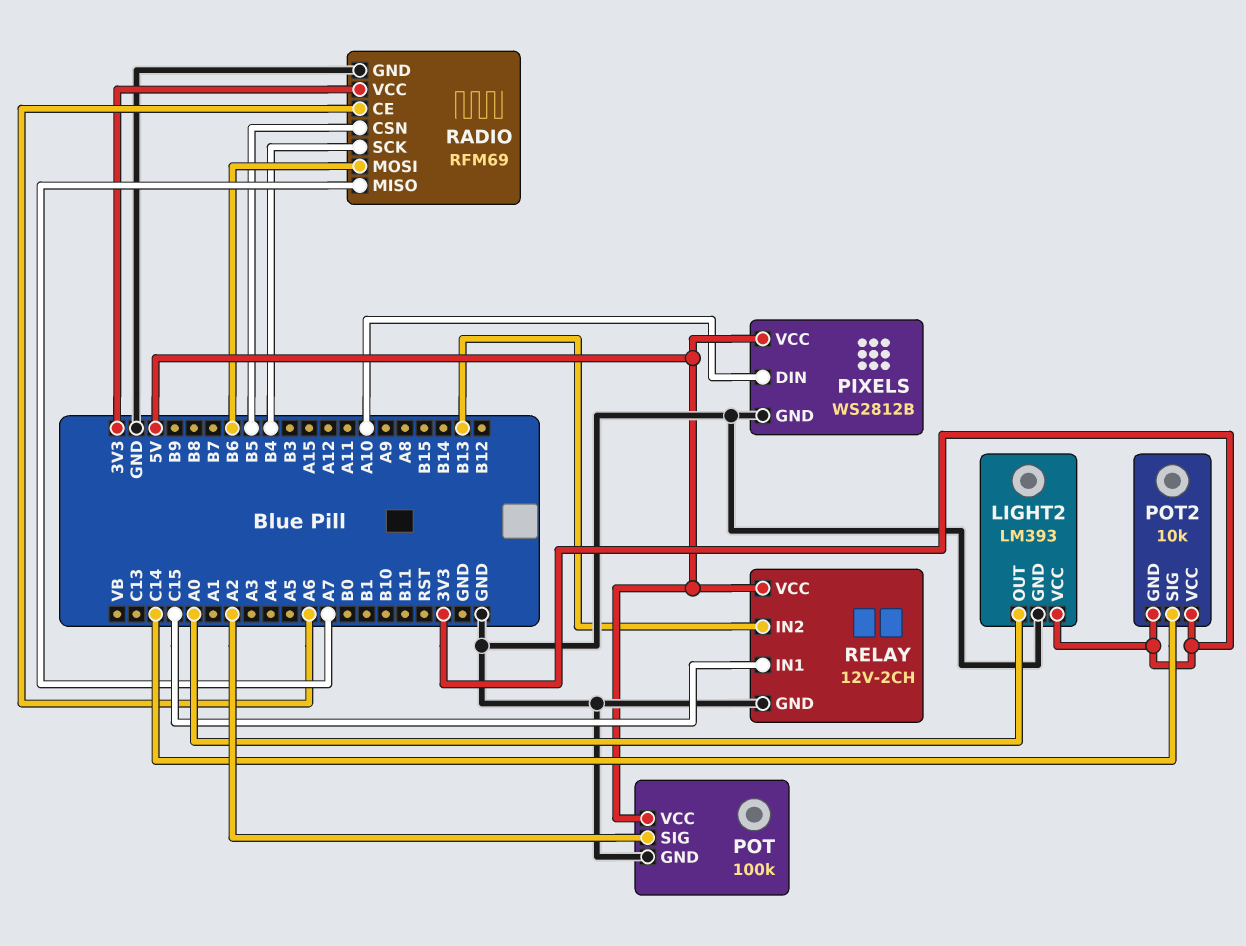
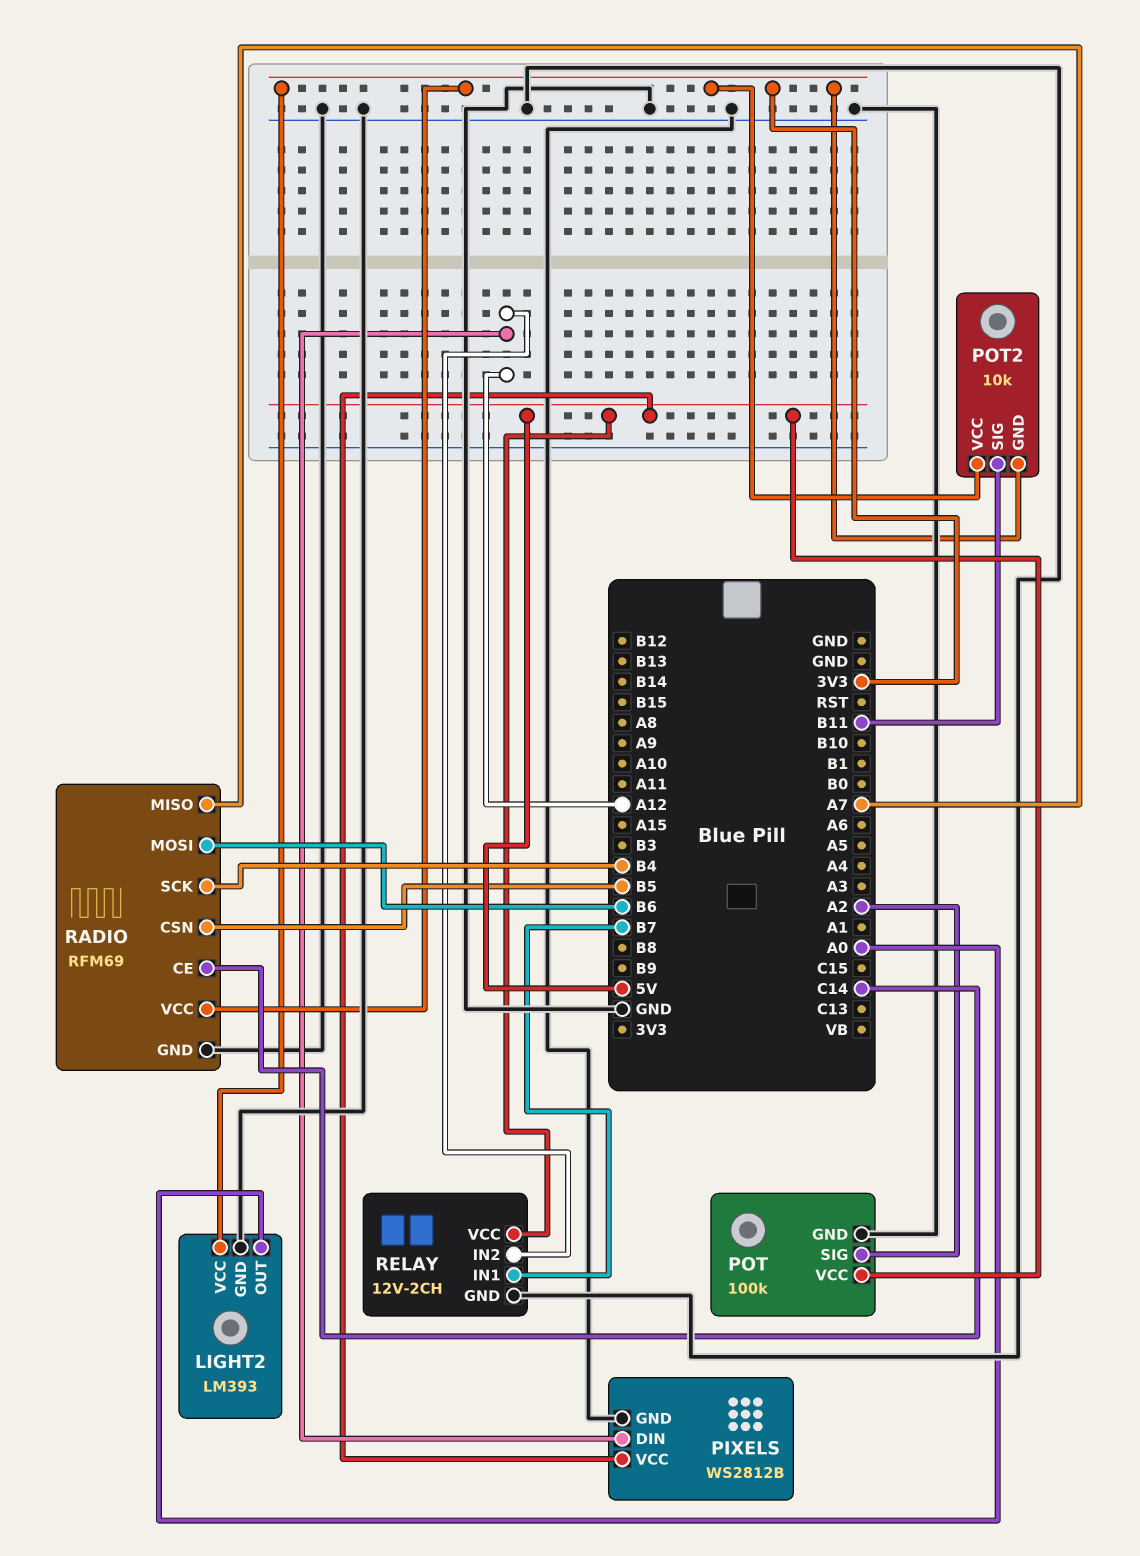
PIXELS pin DIN: A10 -> A12
POT2 pin SIG: C14 -> B11
RADIO pin CE: A6 -> C14
RELAY pin IN1: C15 -> B7
RELAY pin IN2: B13 -> A12

